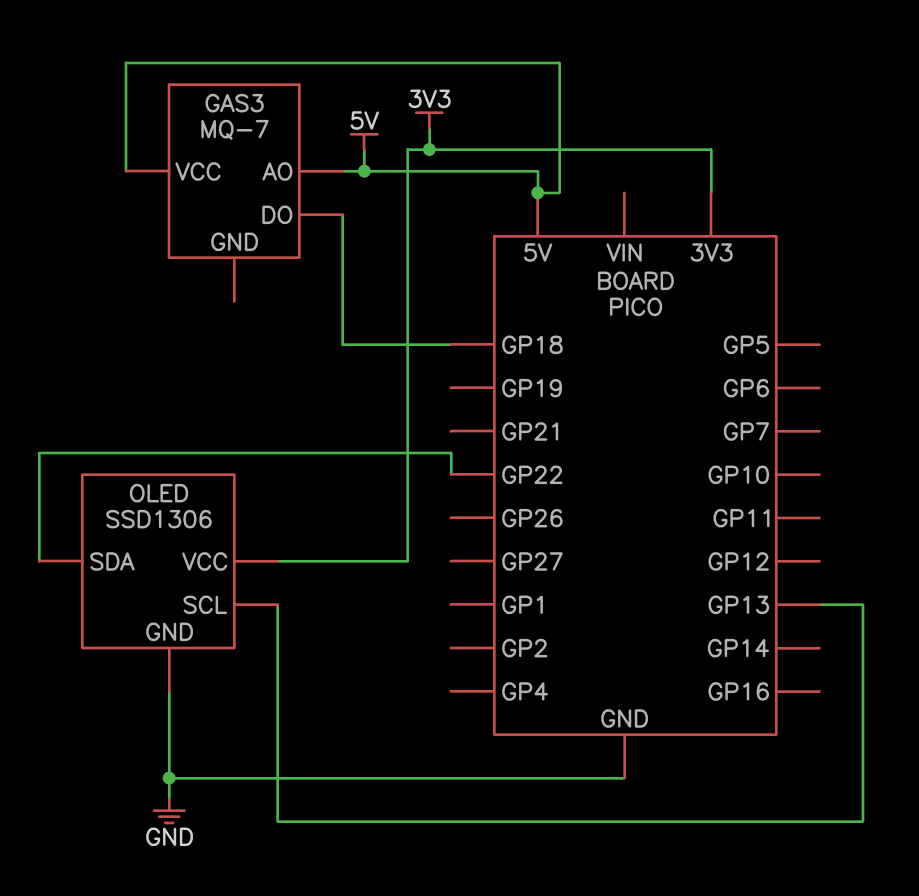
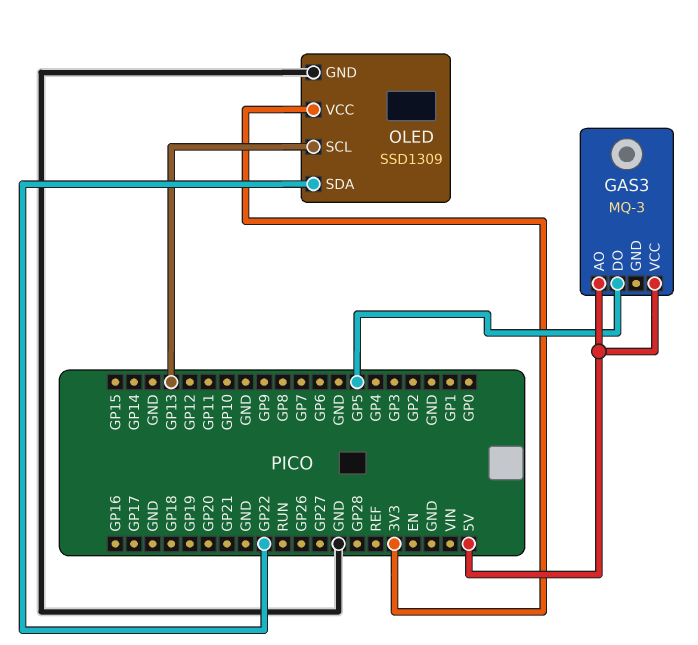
GAS3: MQ-7 -> MQ-3
GAS3 pin DO: GP18 -> GP5
OLED: SSD1306 -> SSD1309

